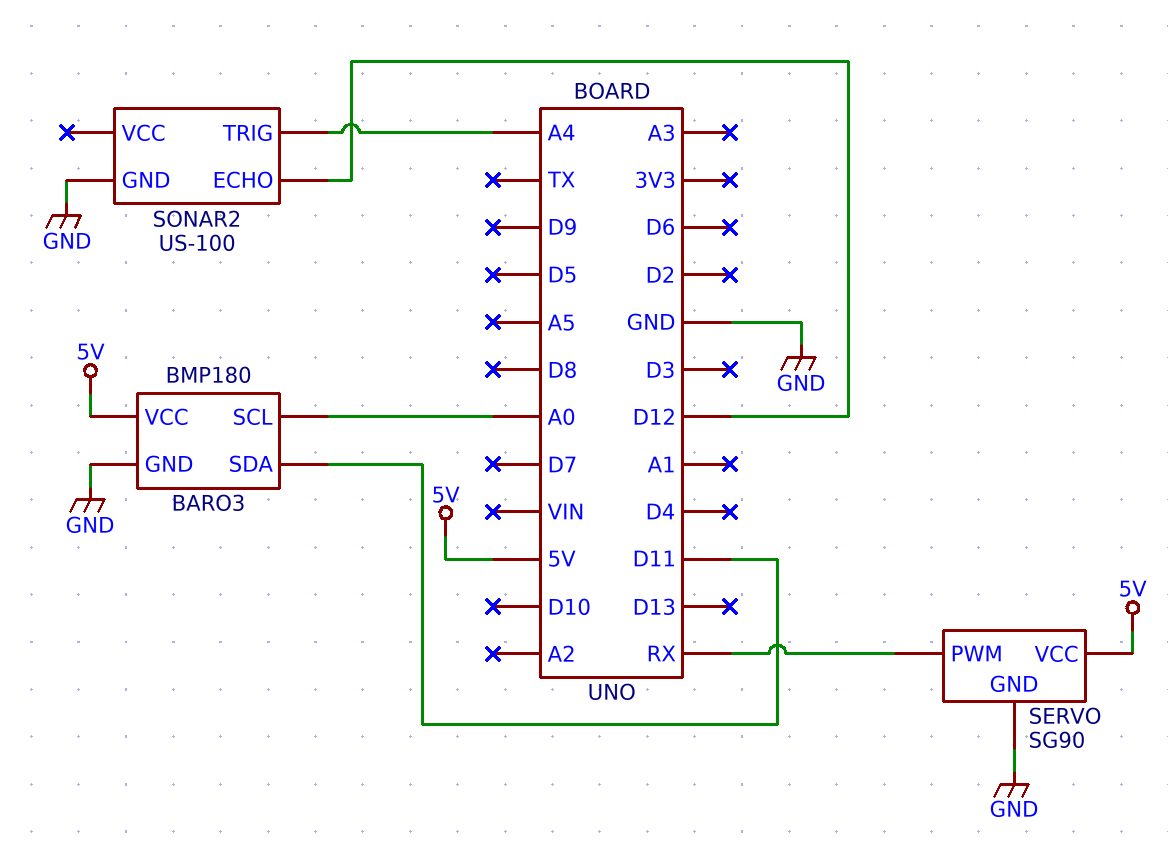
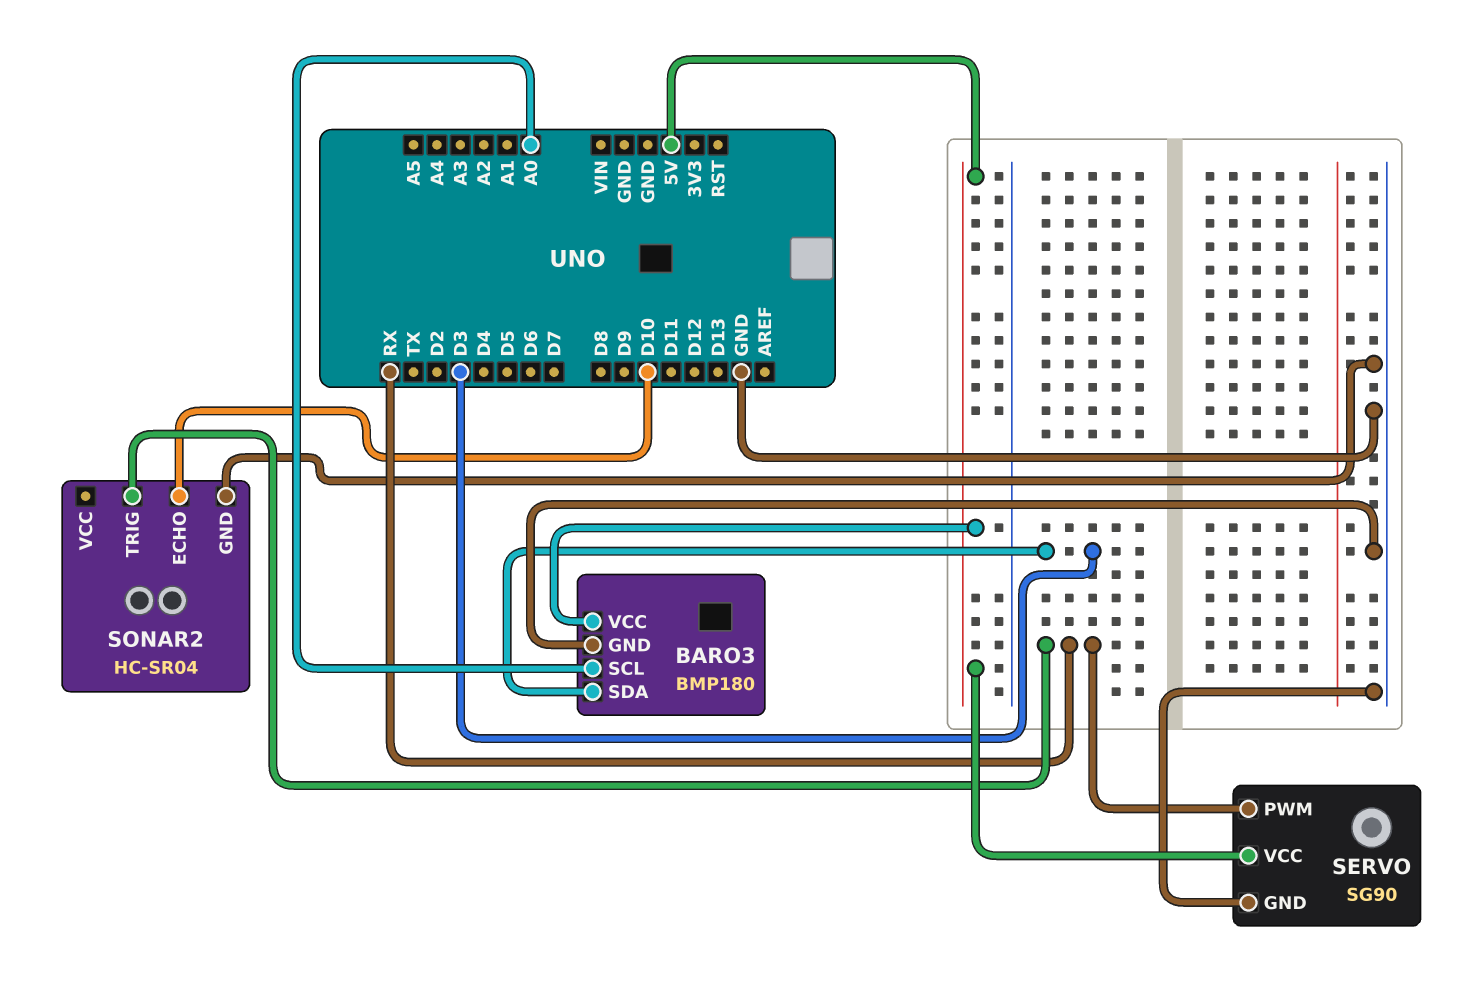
BARO3 pin SDA: D11 -> D3
SONAR2: US-100 -> HC-SR04
SONAR2 pin ECHO: D12 -> D10
SONAR2 pin TRIG: A4 -> RX

